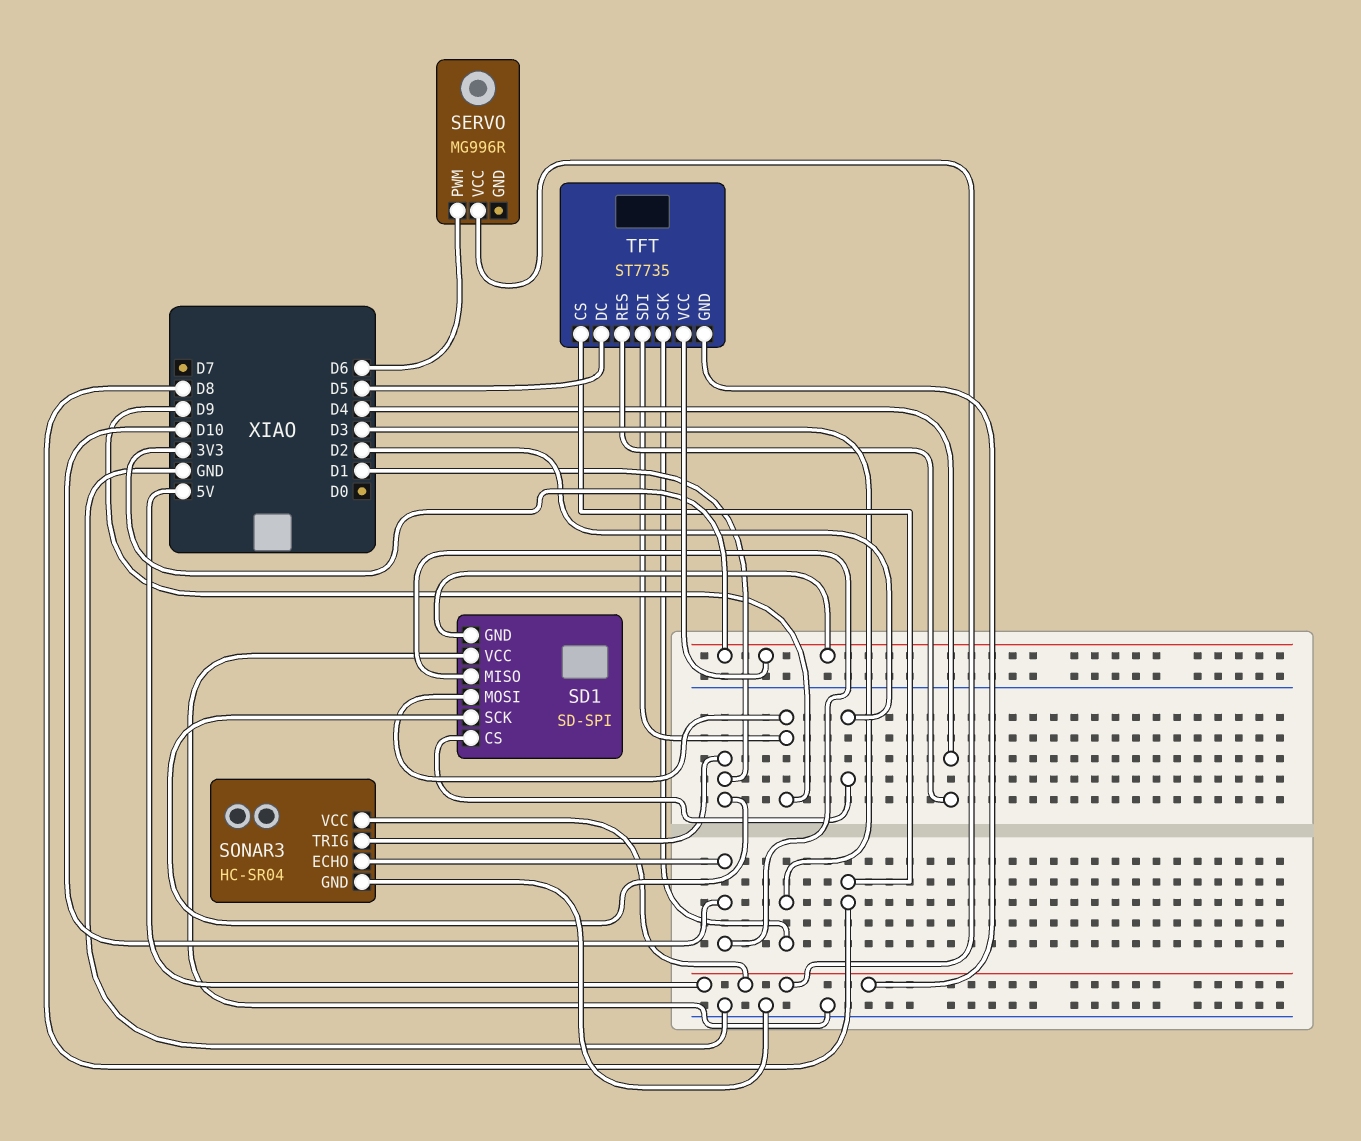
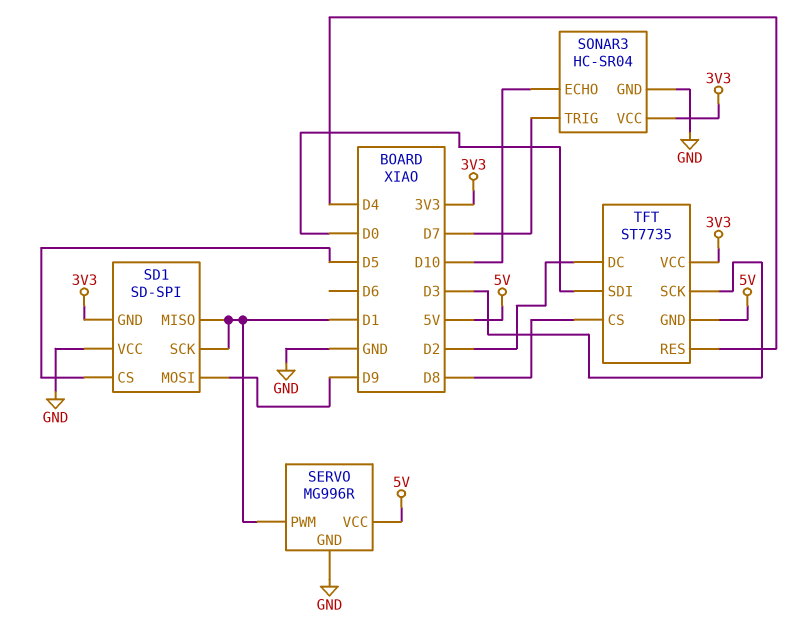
SD1 pin CS: D2 -> D5
SD1 pin MISO: D10 -> D1
SERVO pin GND: none -> GND
SERVO pin PWM: D6 -> D1
SONAR3 pin TRIG: D1 -> D7
SONAR3 pin VCC: 5V -> 3V3
TFT pin DC: D5 -> D2
TFT pin SDI: D9 -> D0

